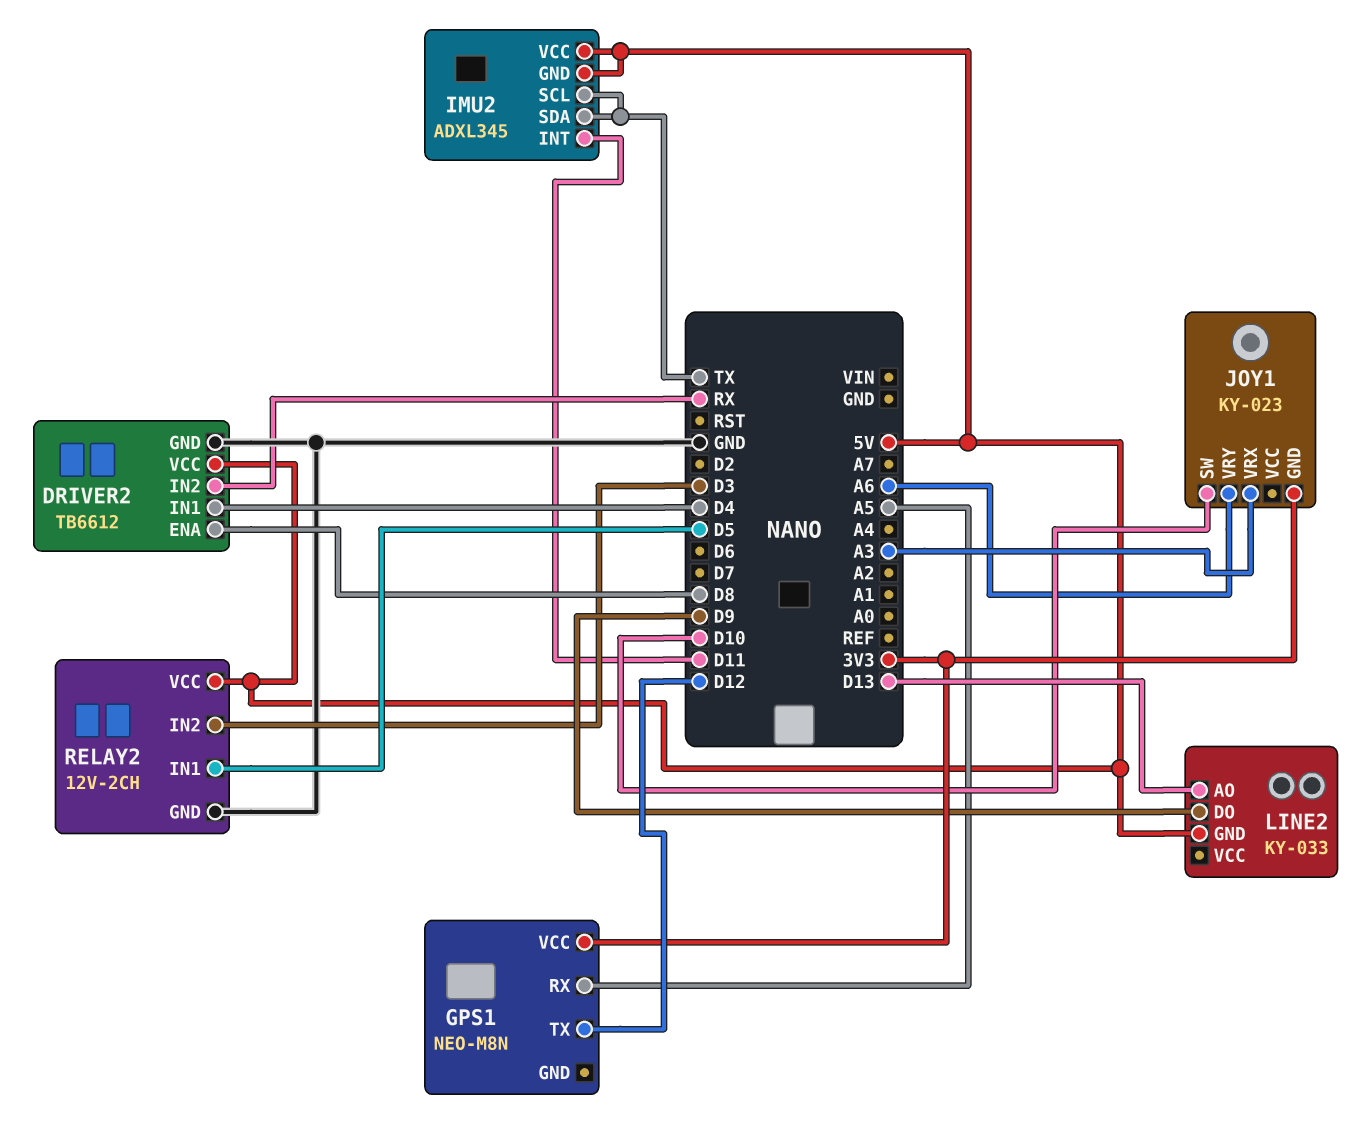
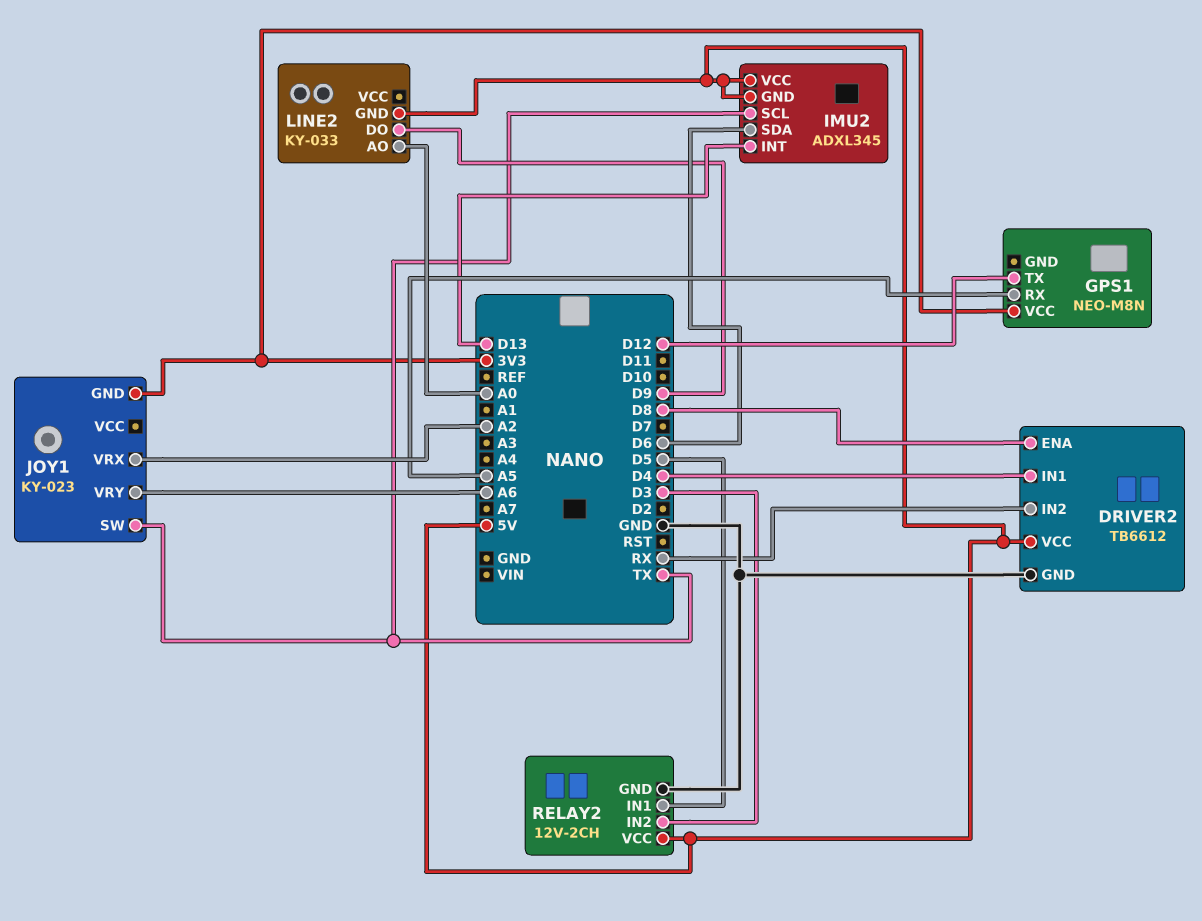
IMU2 pin INT: D11 -> D13
IMU2 pin SDA: TX -> D6
JOY1 pin SW: D10 -> TX
JOY1 pin VRX: A3 -> A2
LINE2 pin AO: D13 -> A0

